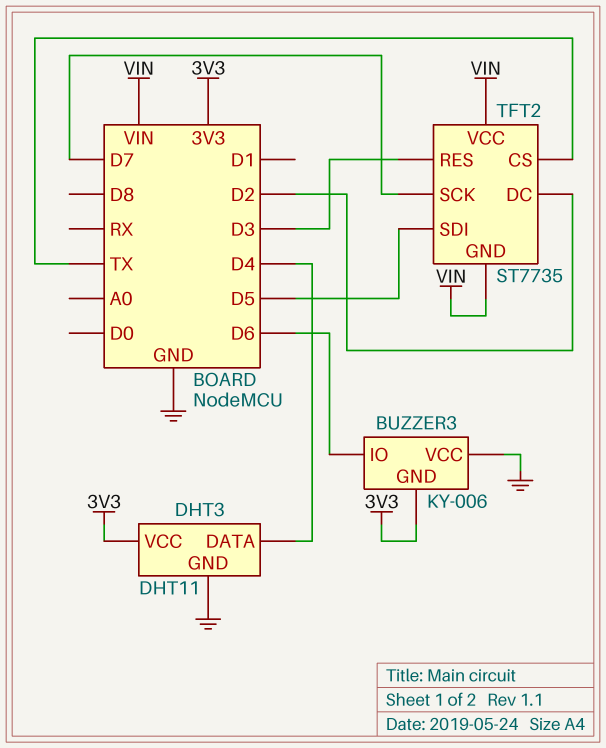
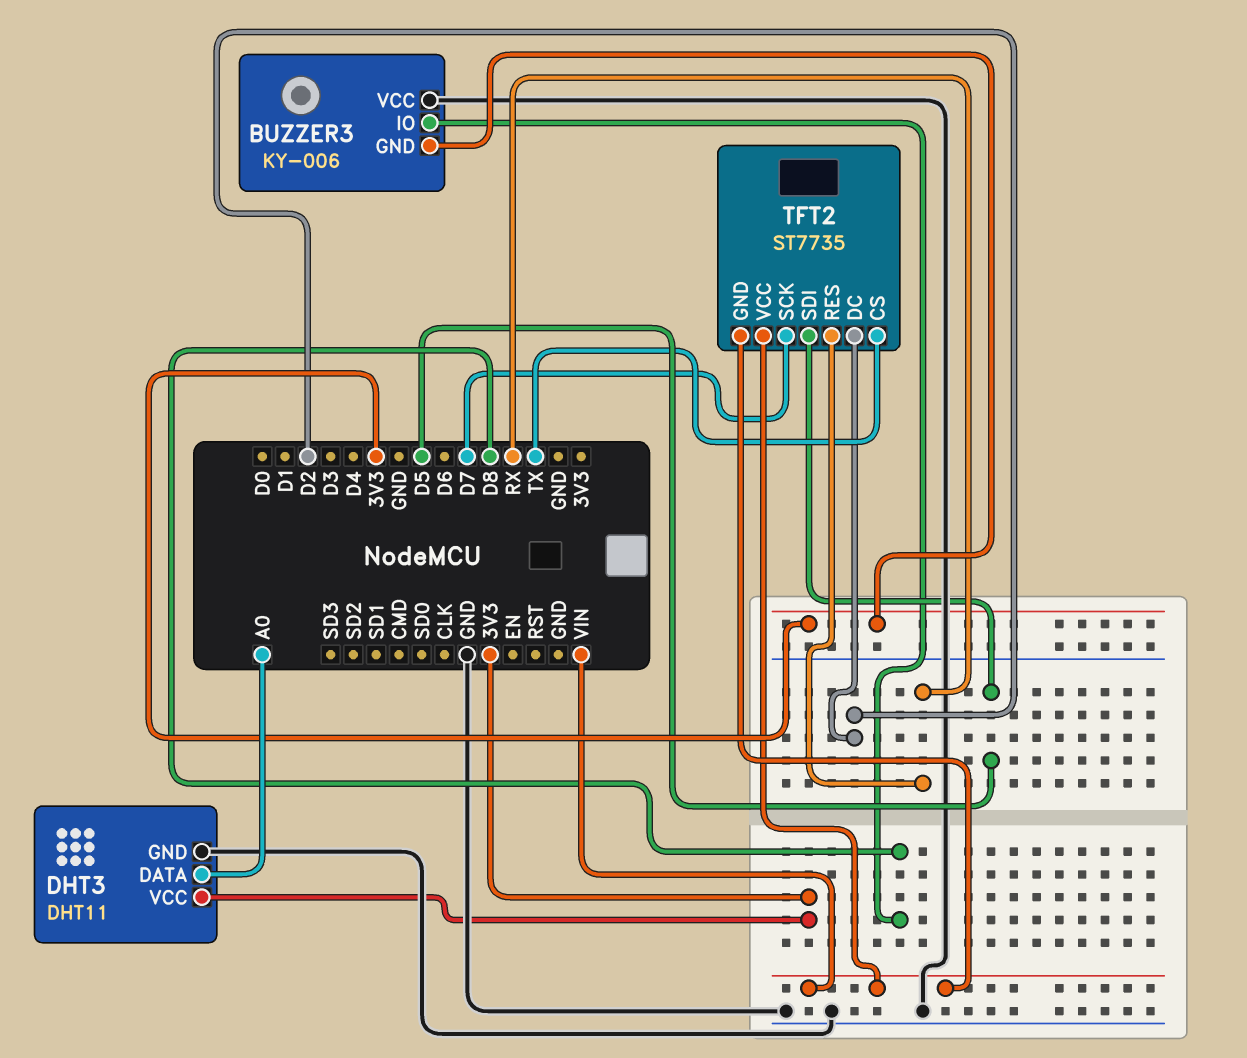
BUZZER3 pin IO: D6 -> D8
DHT3 pin DATA: D4 -> A0
TFT2 pin RES: D3 -> RX

